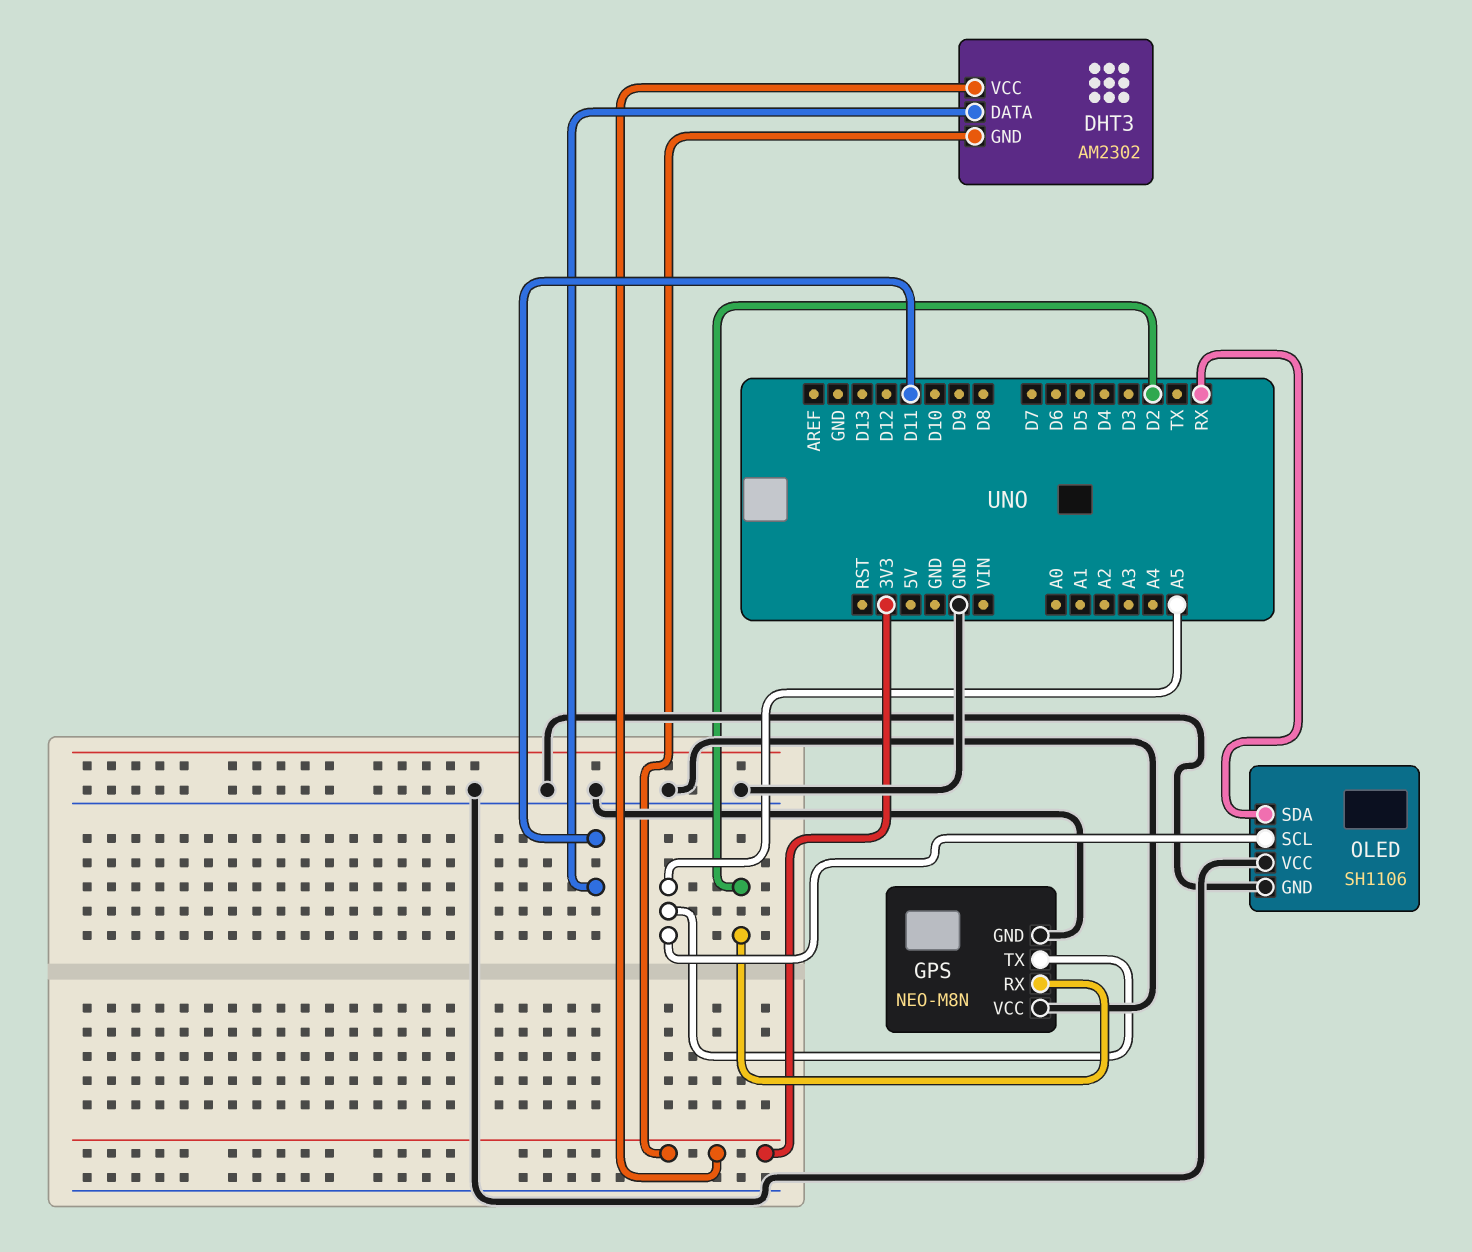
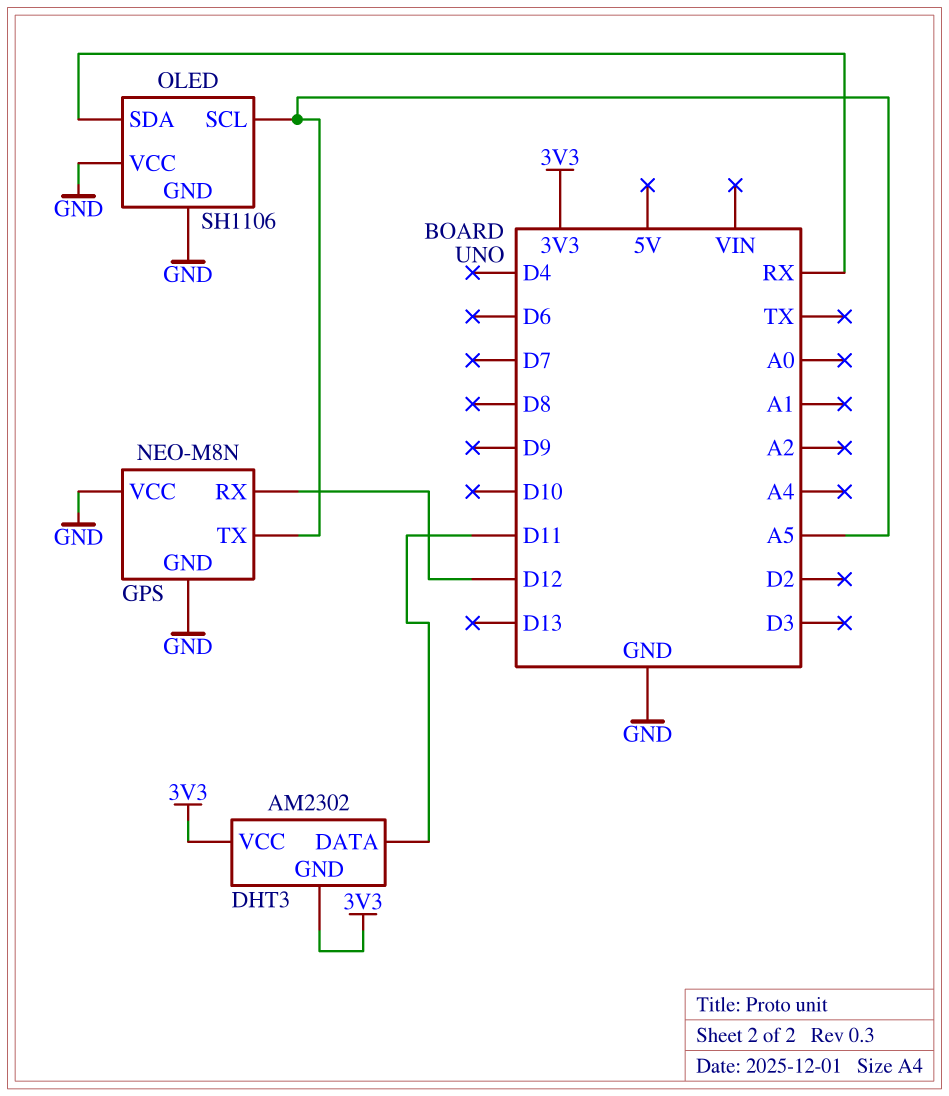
GPS pin RX: D2 -> D12

